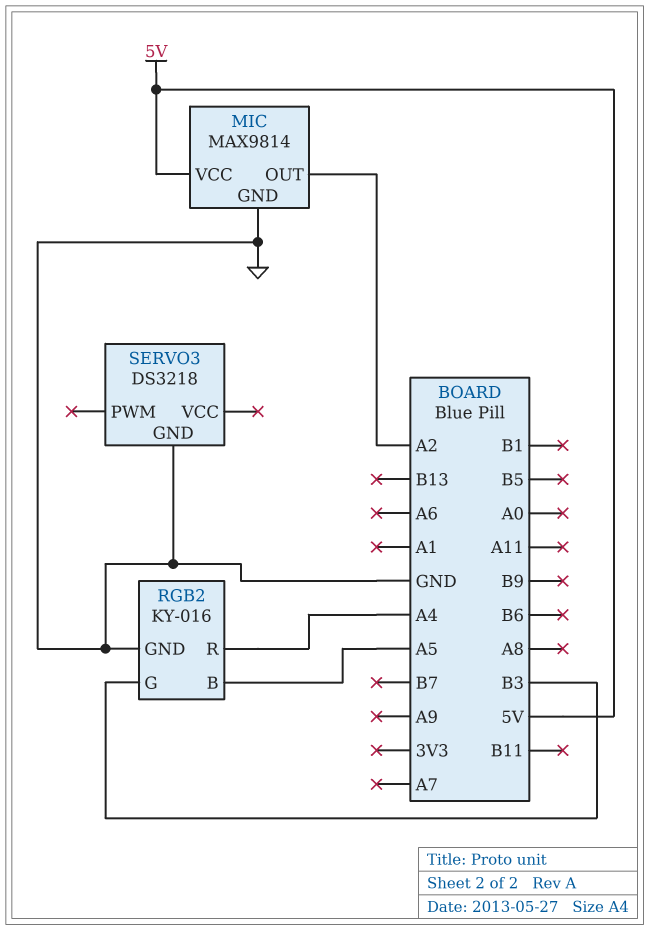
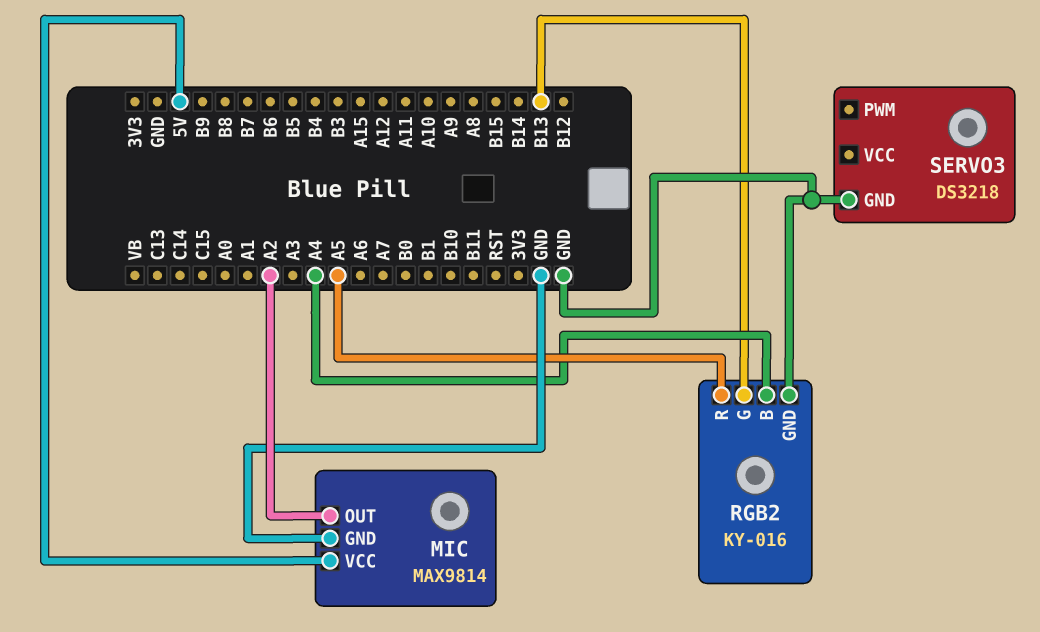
RGB2 pin B: A5 -> A4
RGB2 pin G: B3 -> B13
RGB2 pin R: A4 -> A5

